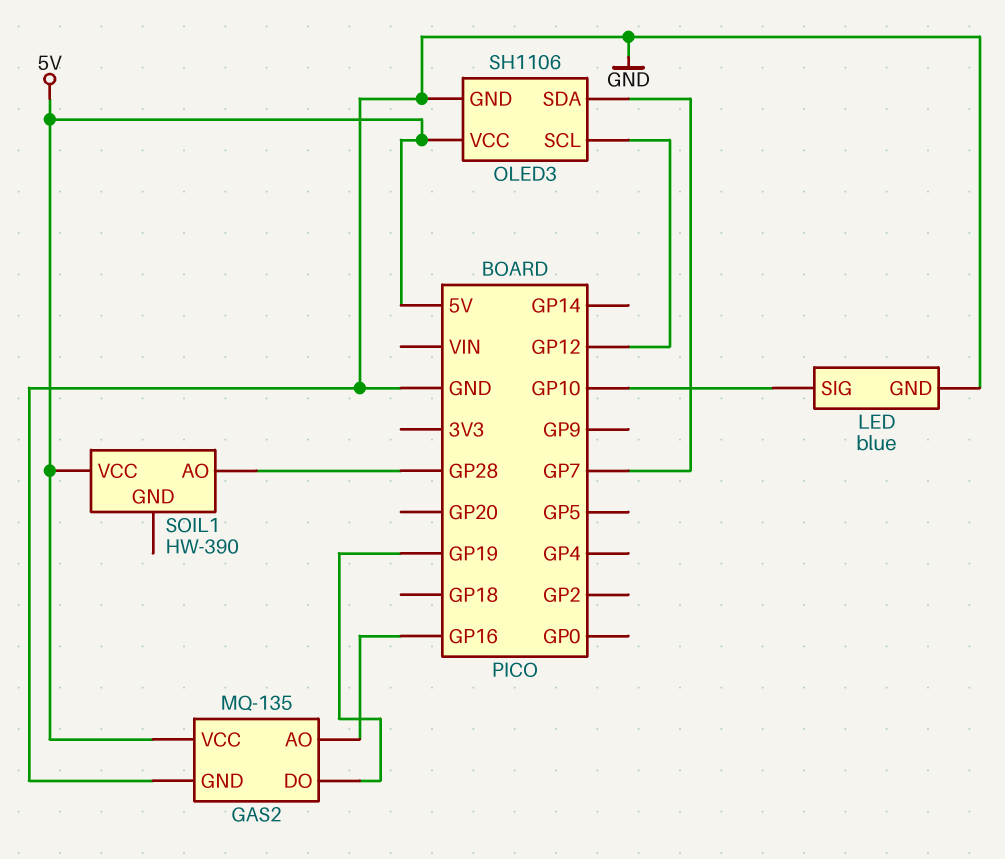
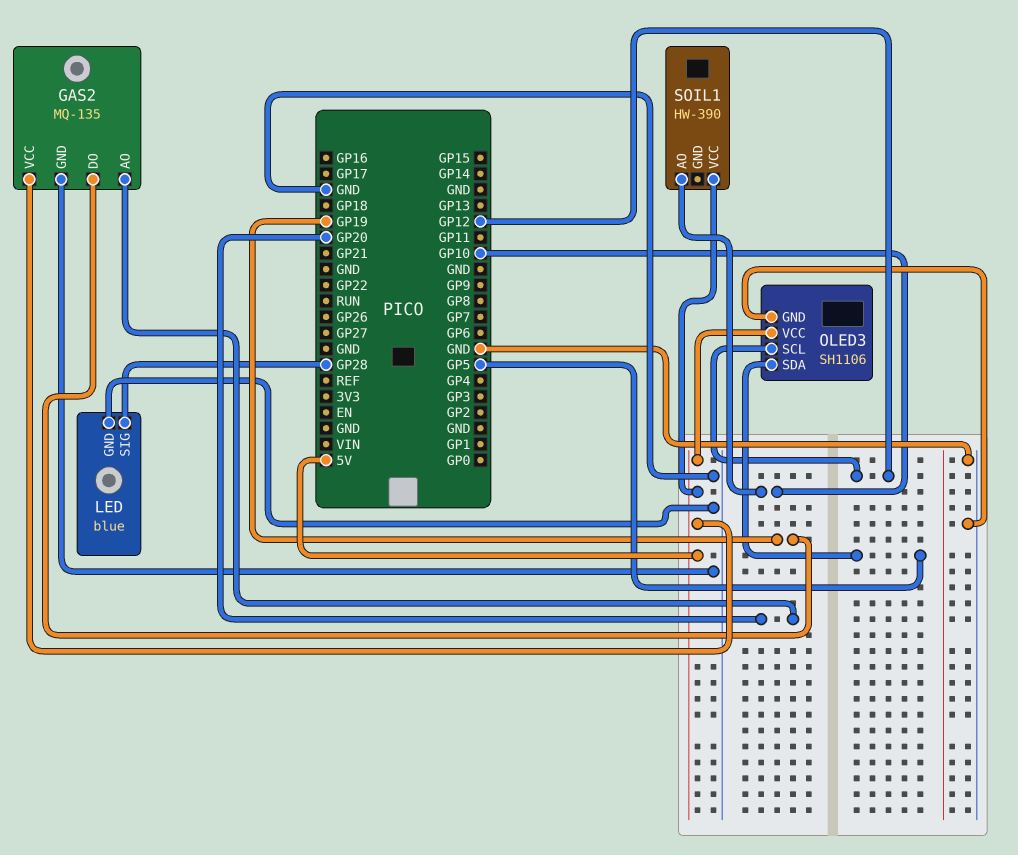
GAS2 pin AO: GP16 -> GP20
LED pin SIG: GP10 -> GP28
OLED3 pin SDA: GP7 -> GP5
SOIL1 pin AO: GP28 -> GP10

